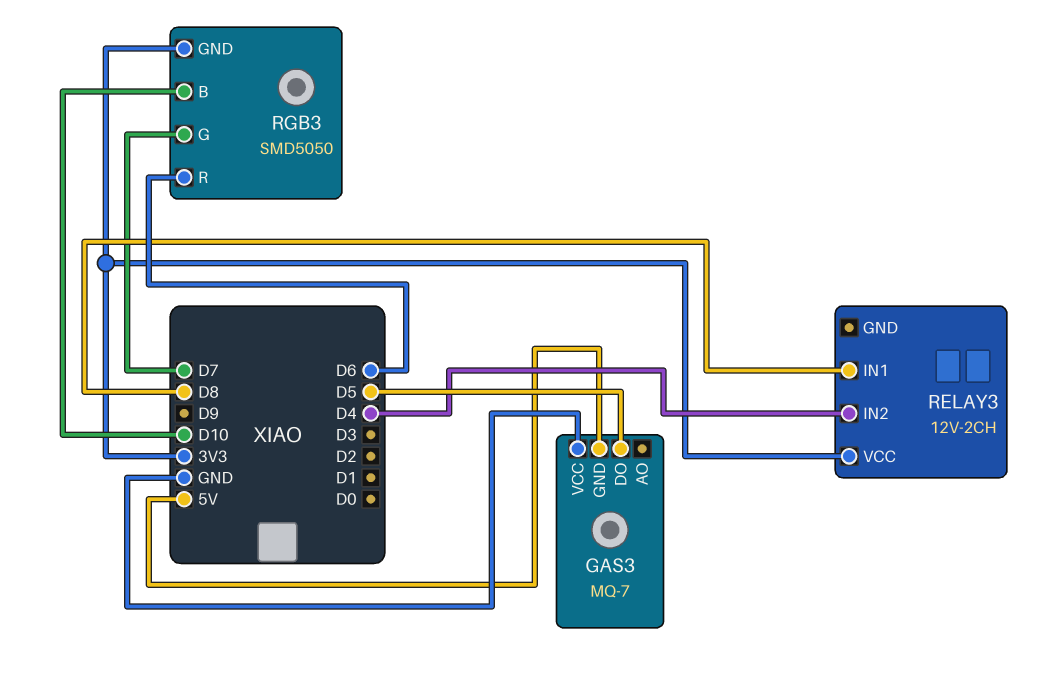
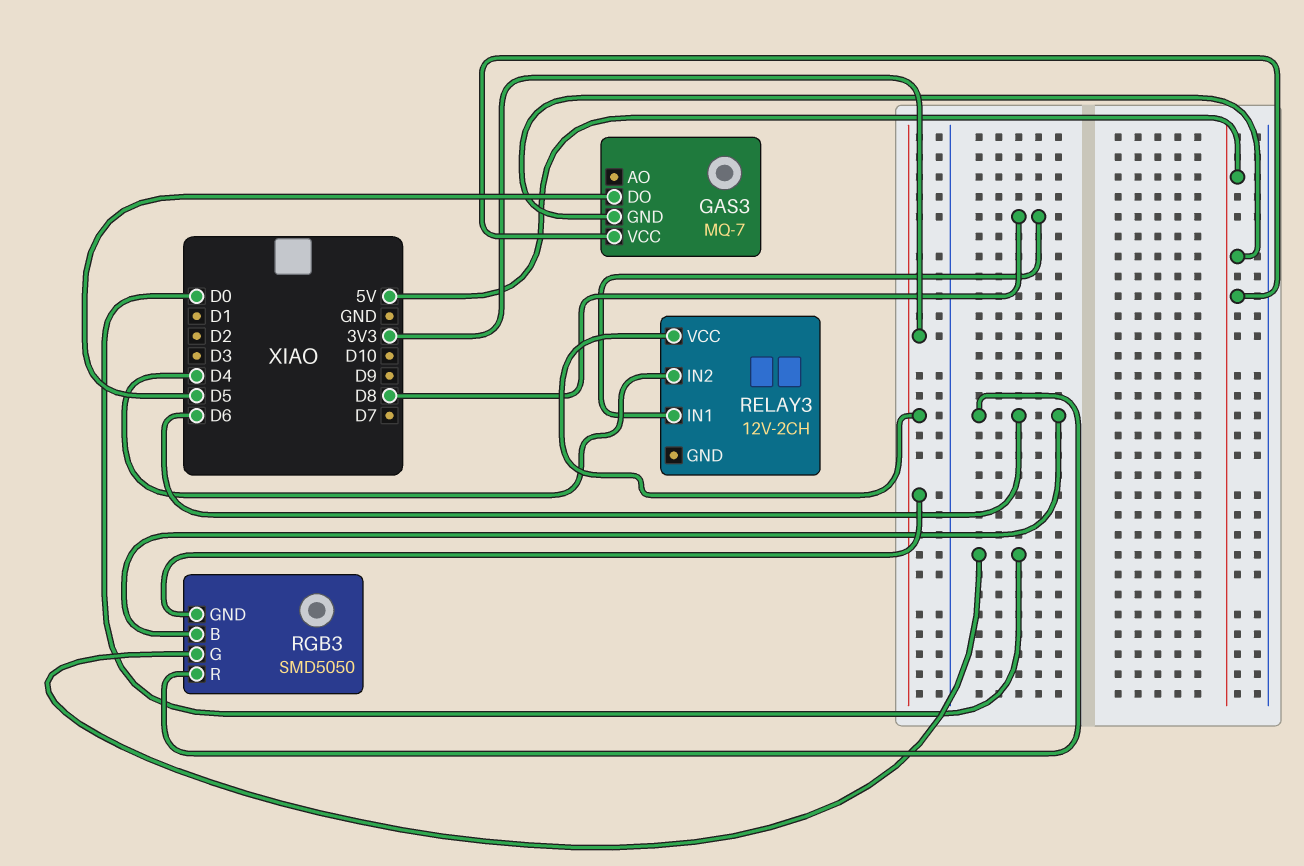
GAS3 pin VCC: GND -> 5V
RGB3 pin B: D10 -> D6
RGB3 pin G: D7 -> D0

